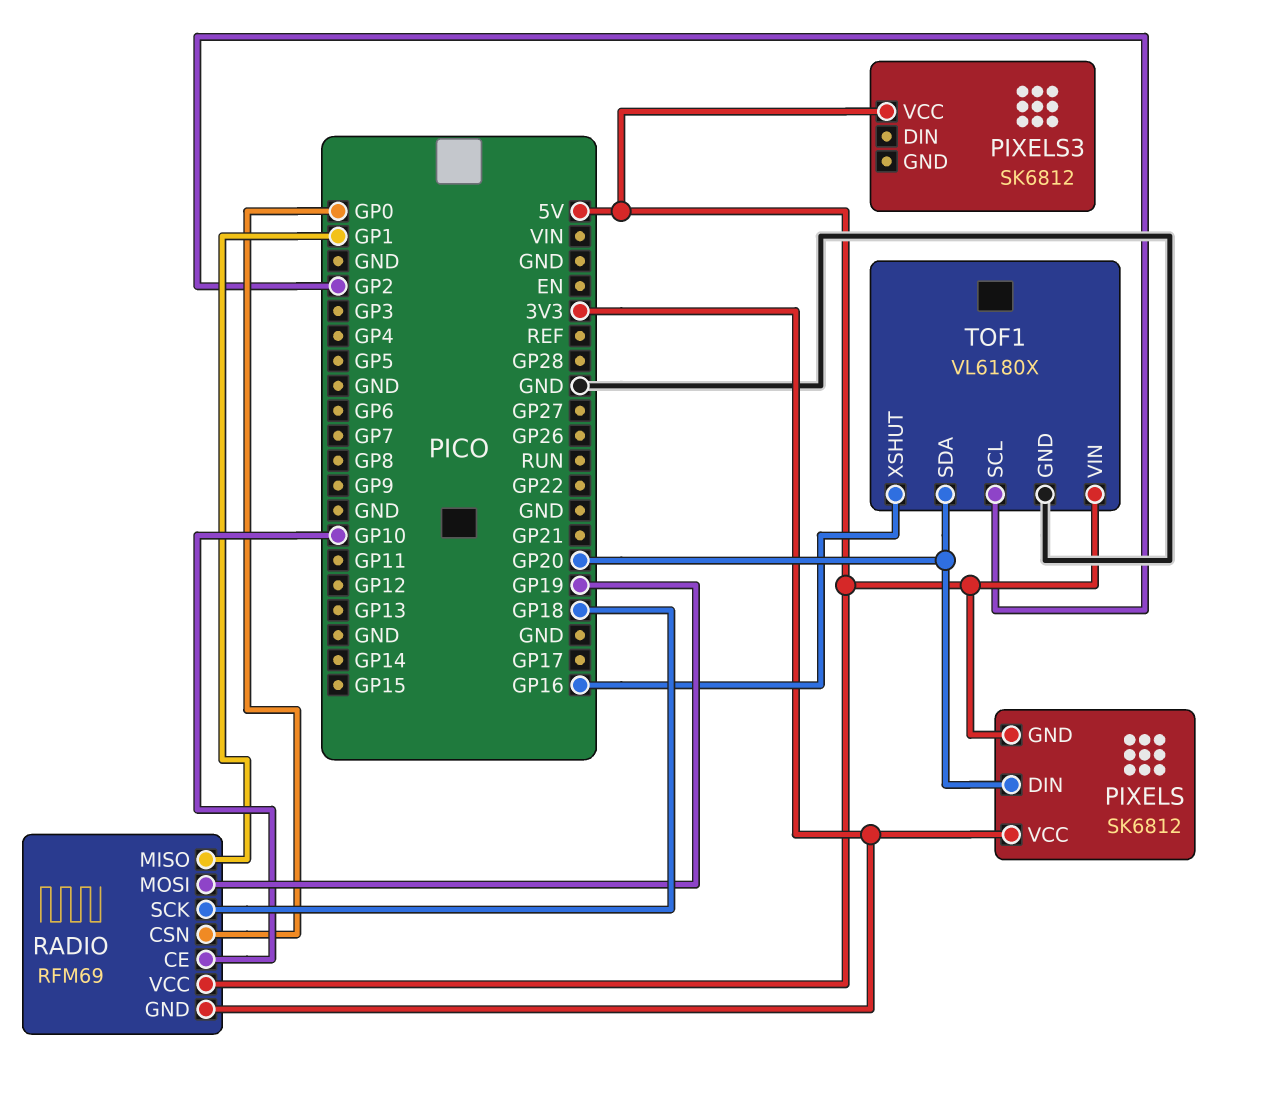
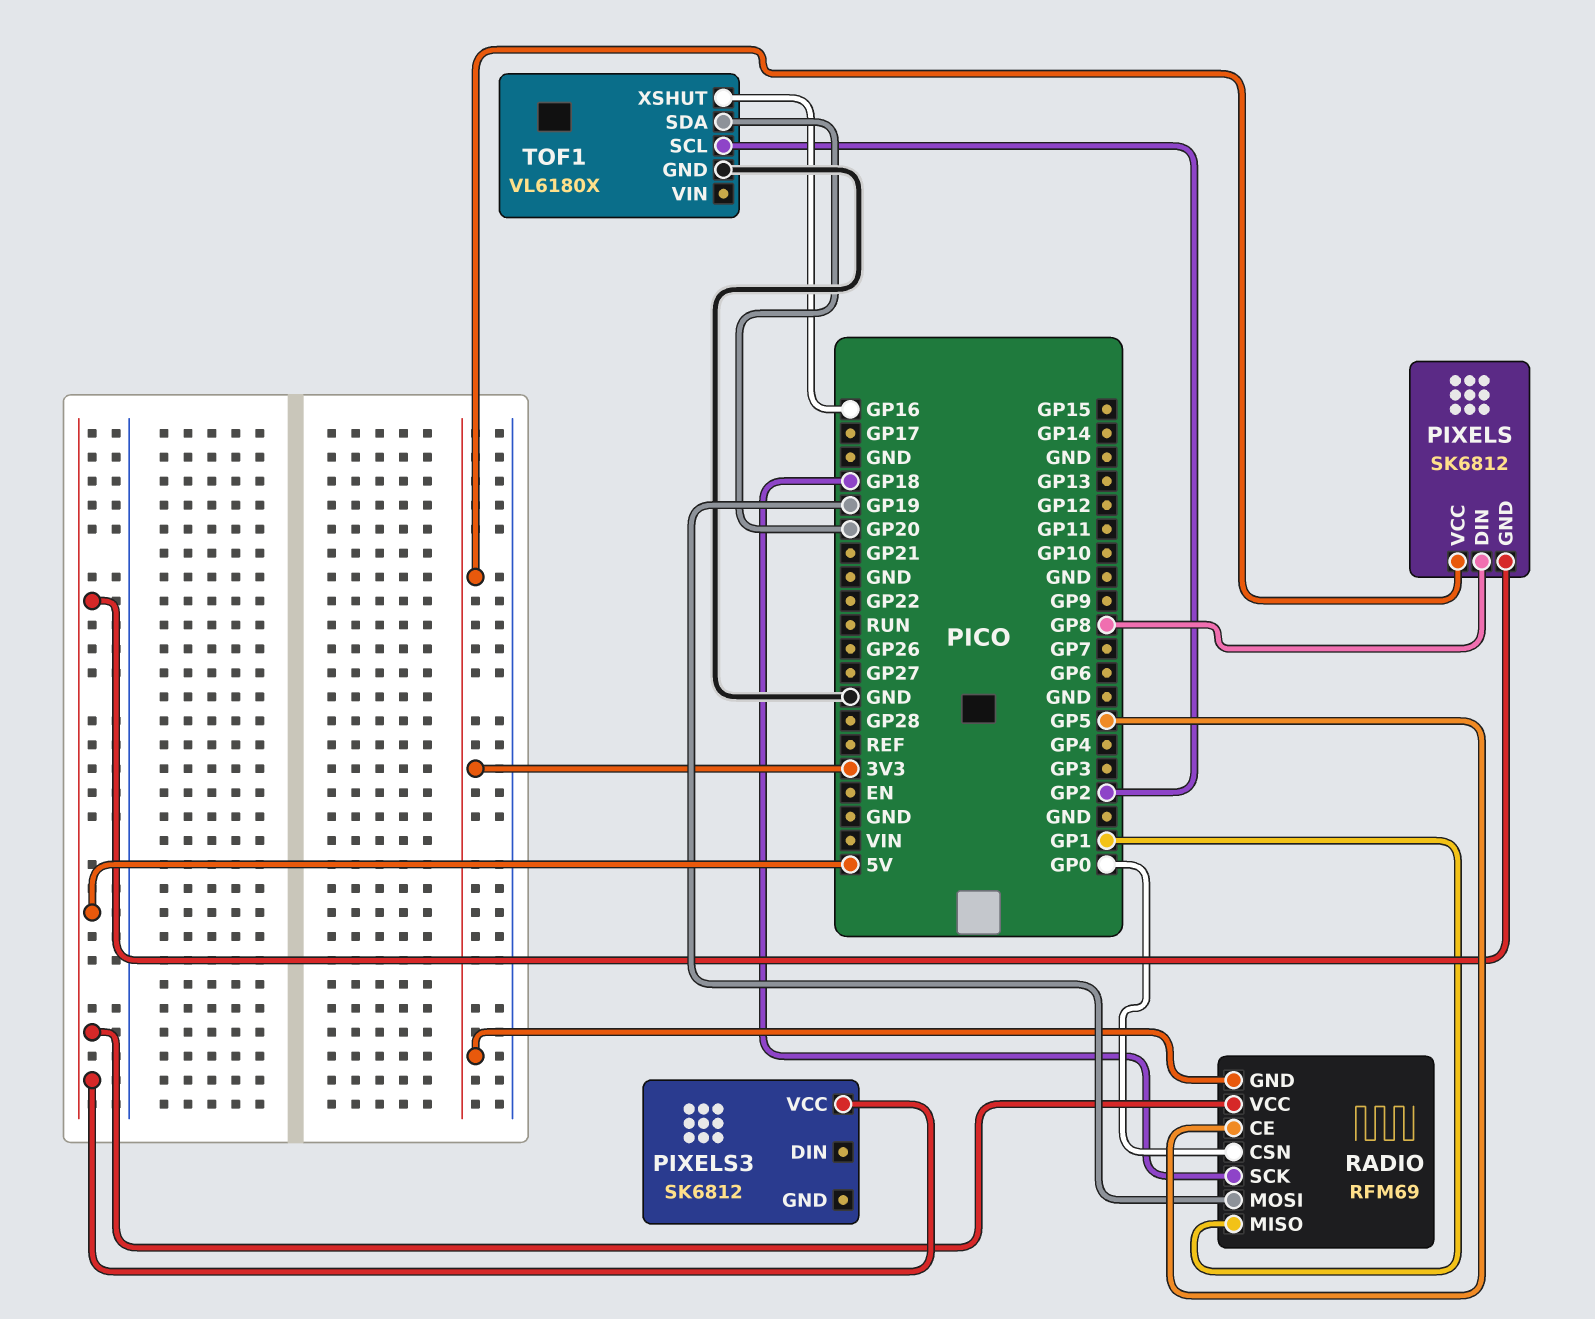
PIXELS pin DIN: GP20 -> GP8
RADIO pin CE: GP10 -> GP5
TOF1 pin VIN: 5V -> none

